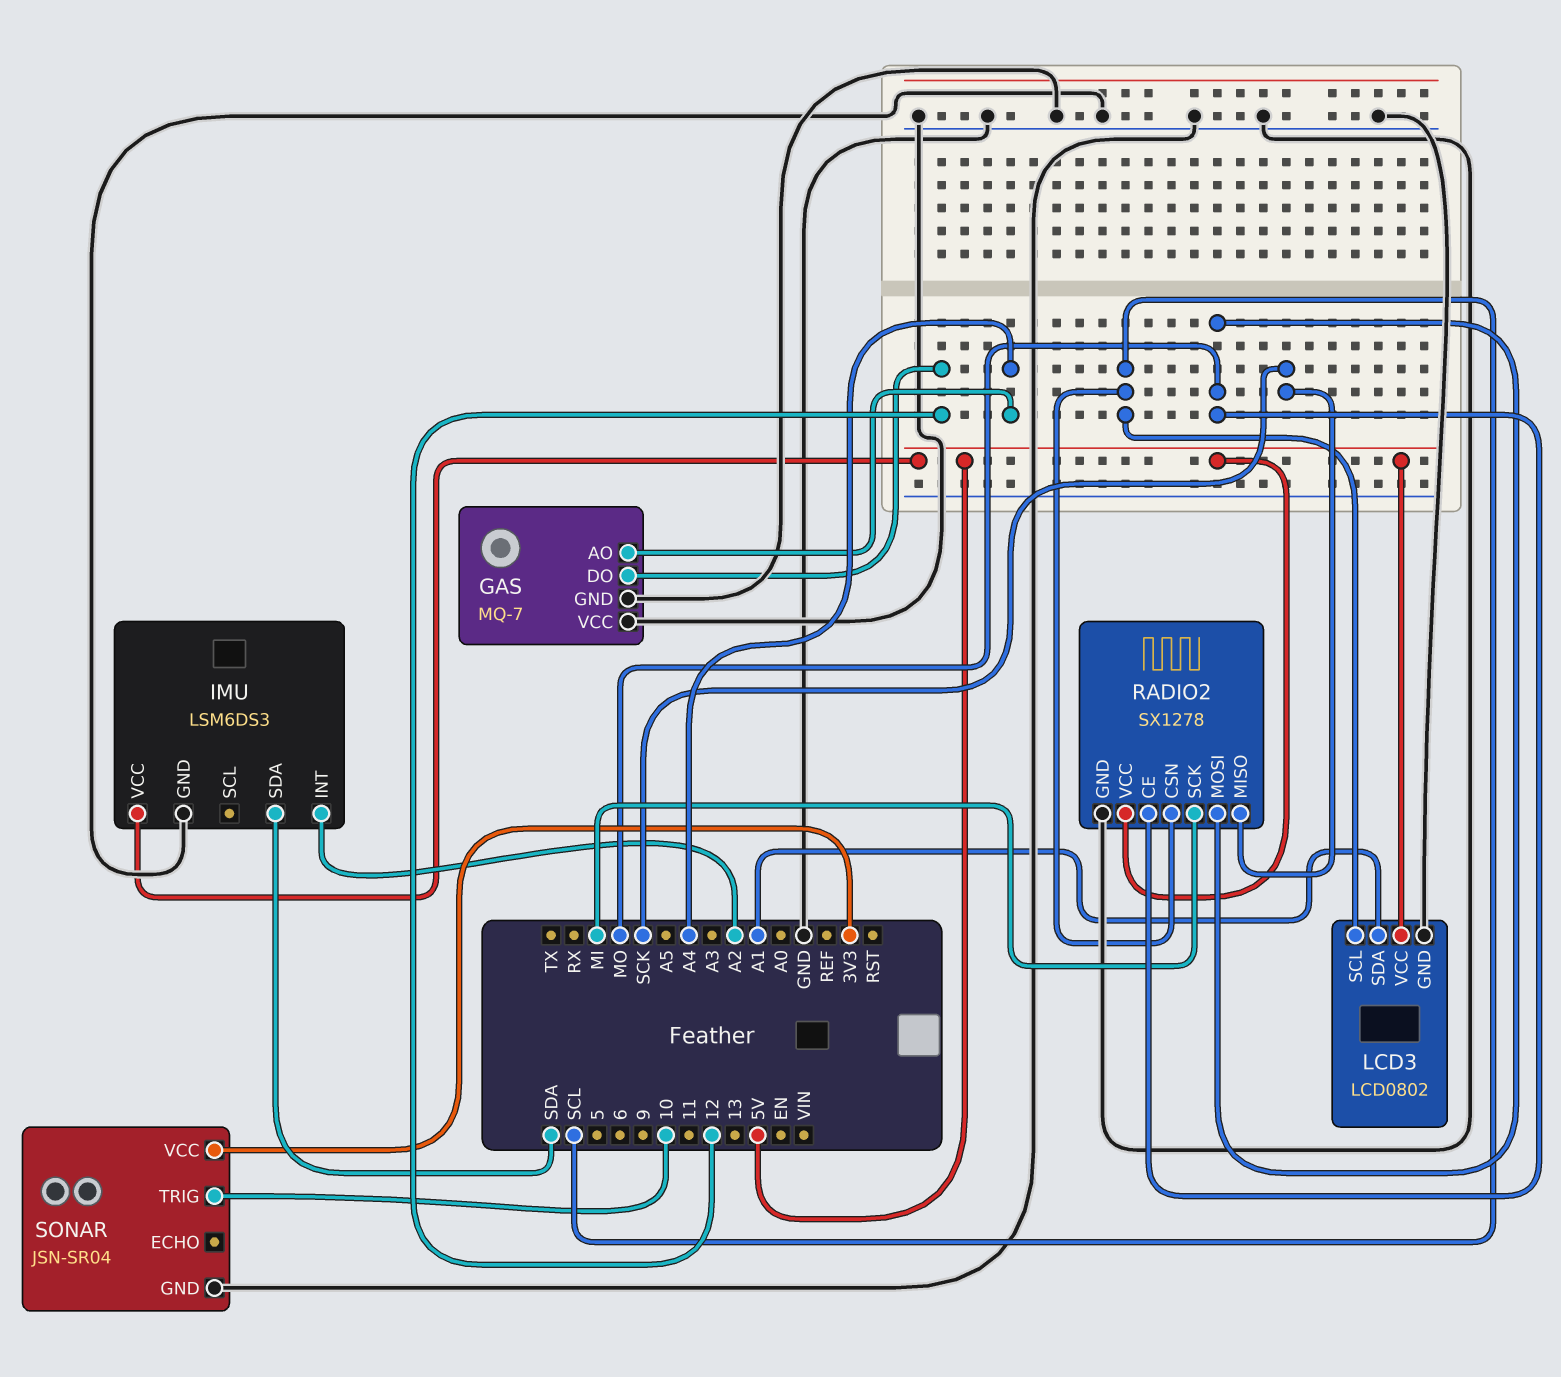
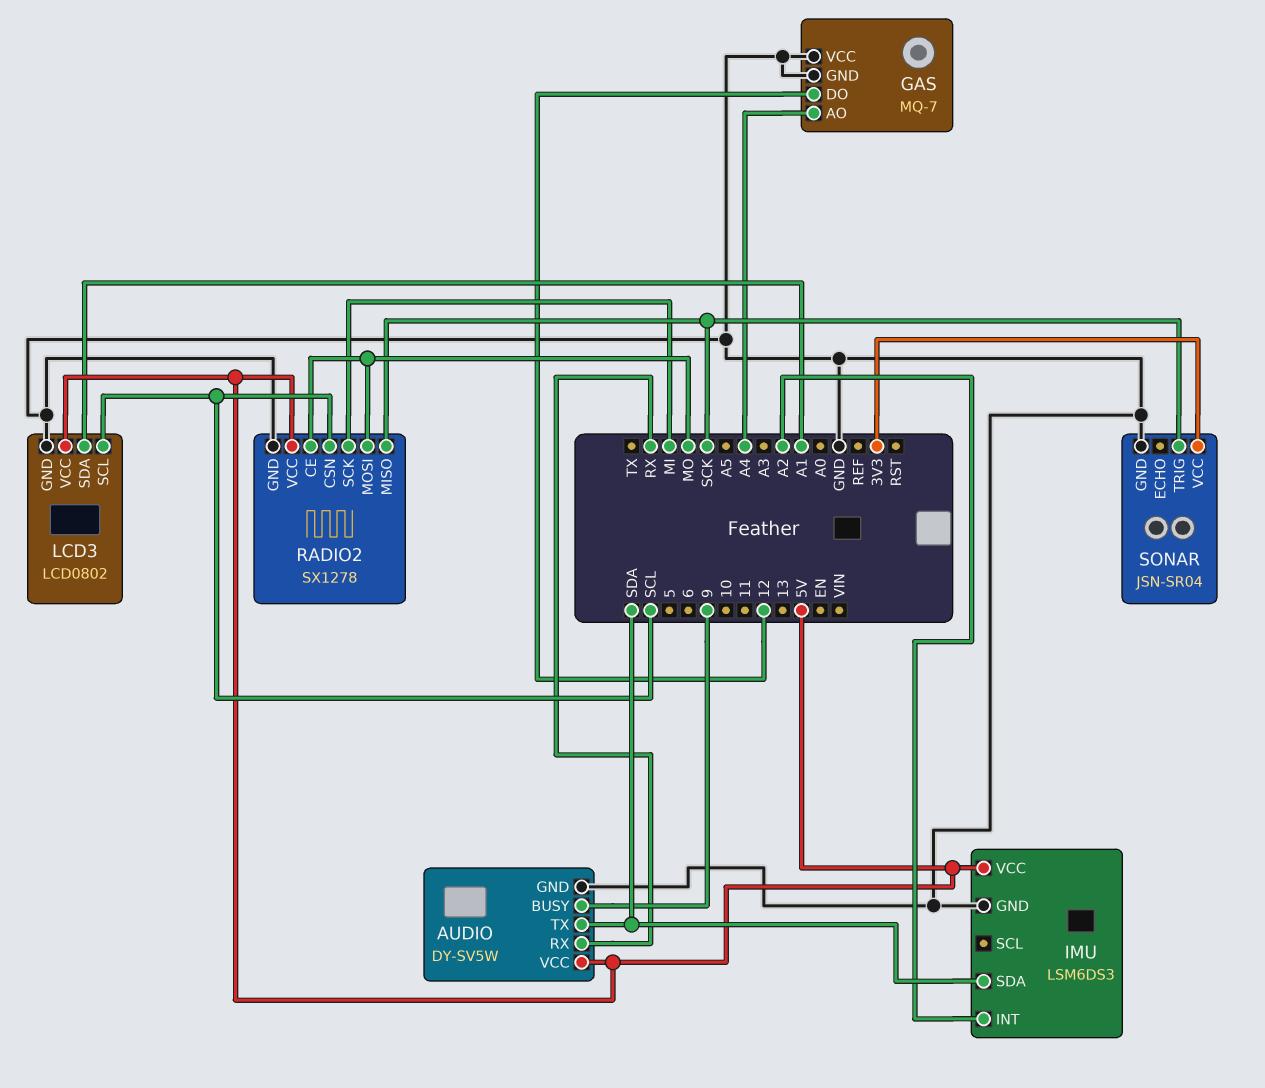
AUDIO: none -> DY-SV5W
AUDIO pin BUSY: none -> 9
AUDIO pin GND: none -> GND
AUDIO pin RX: none -> RX
AUDIO pin TX: none -> SDA
AUDIO pin VCC: none -> 5V
SONAR pin TRIG: 10 -> SCK

